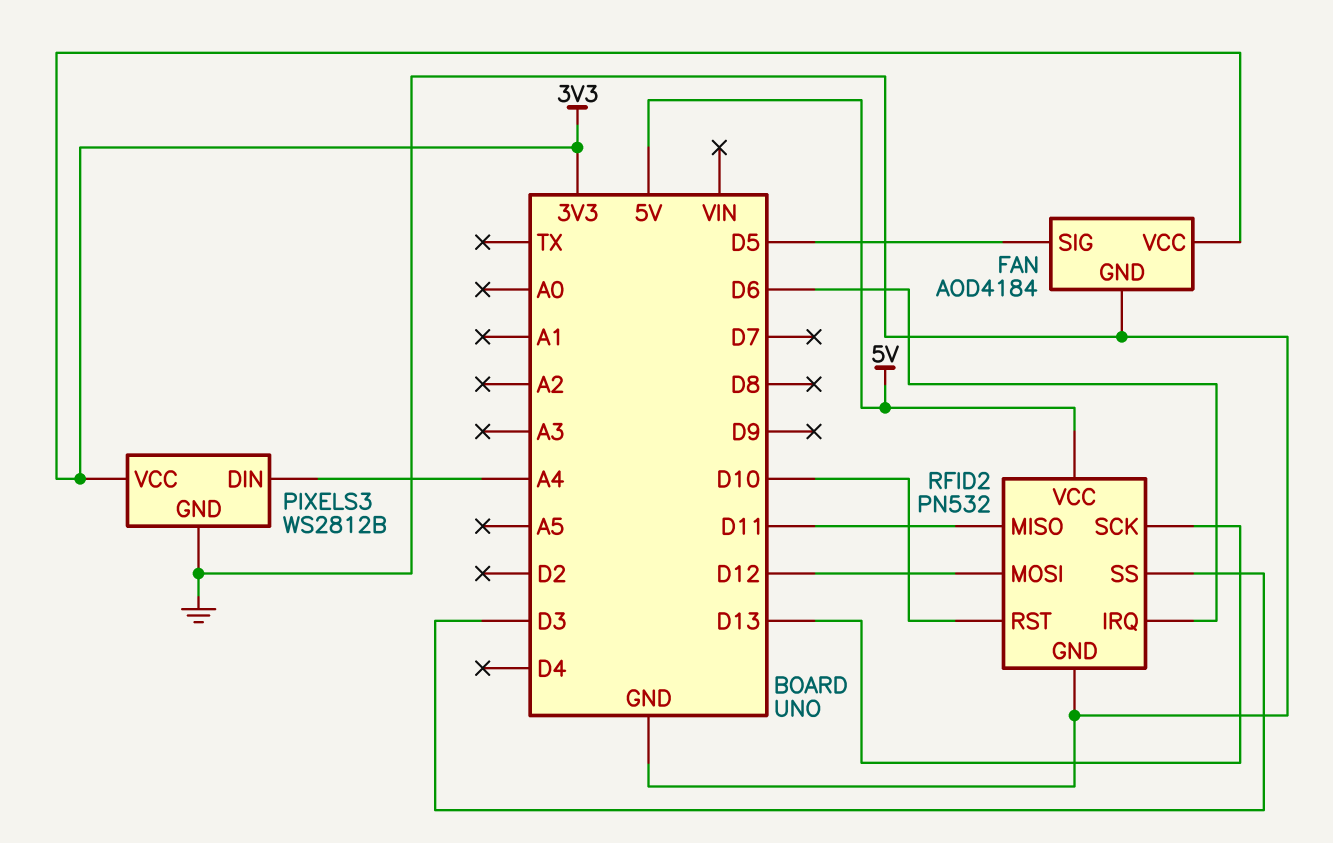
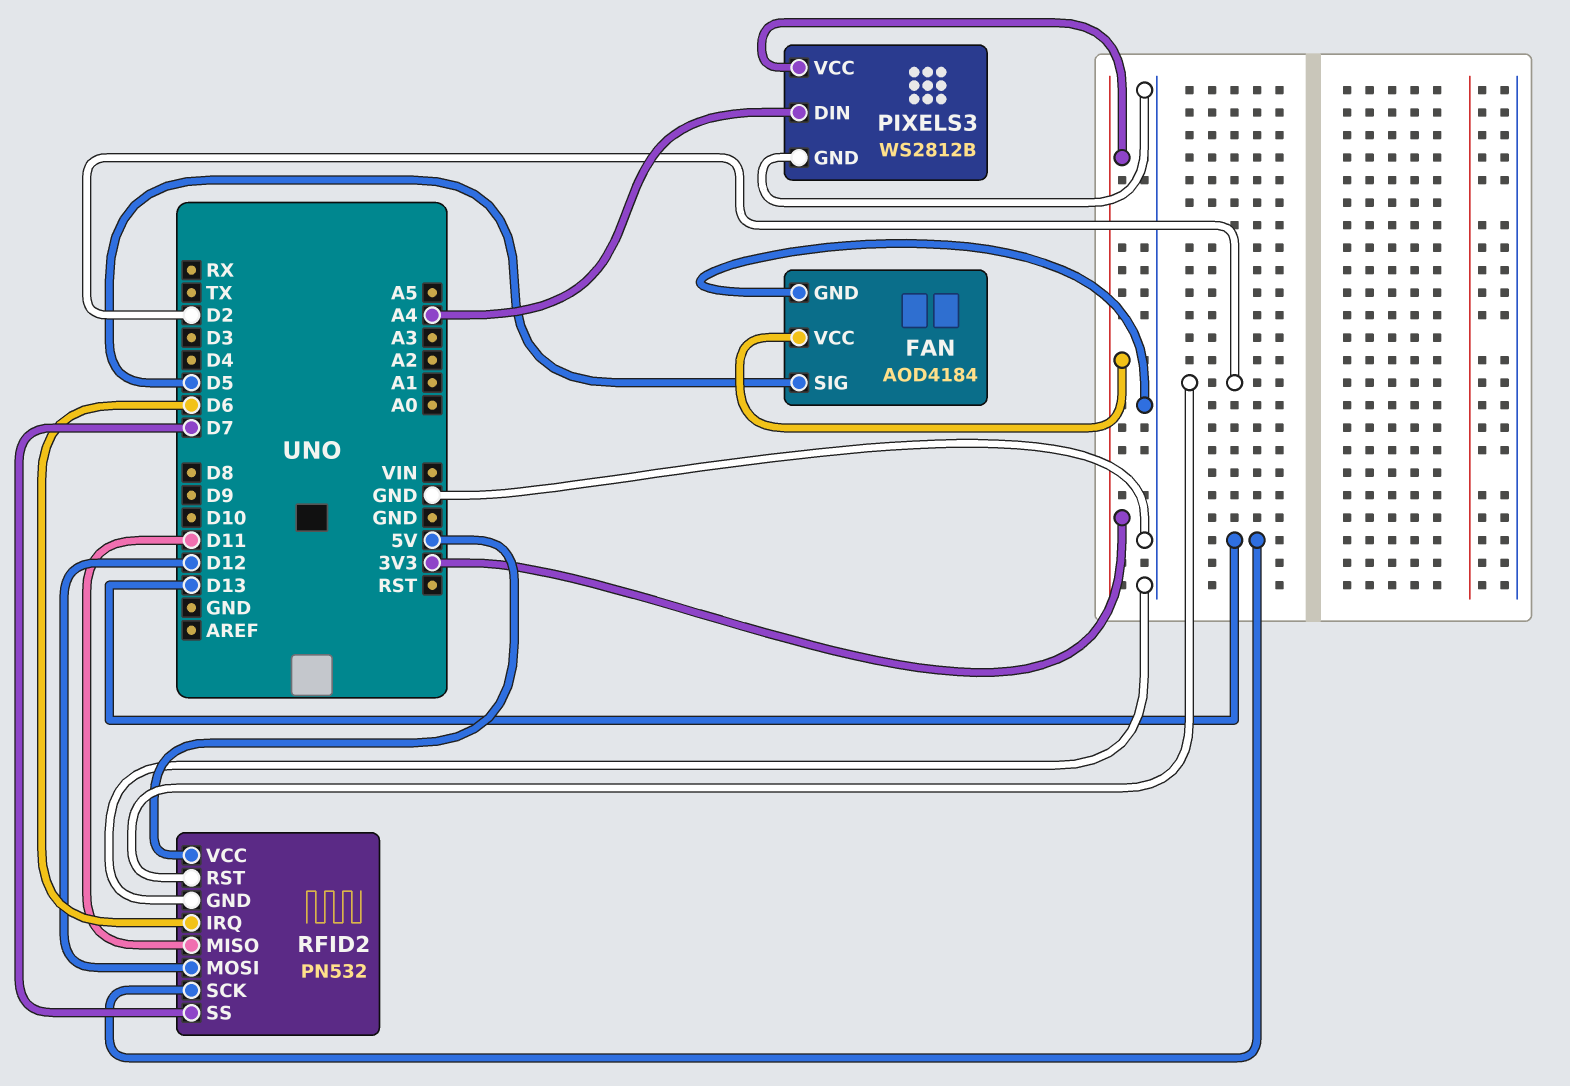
RFID2 pin RST: D10 -> D2
RFID2 pin SS: D3 -> D7

